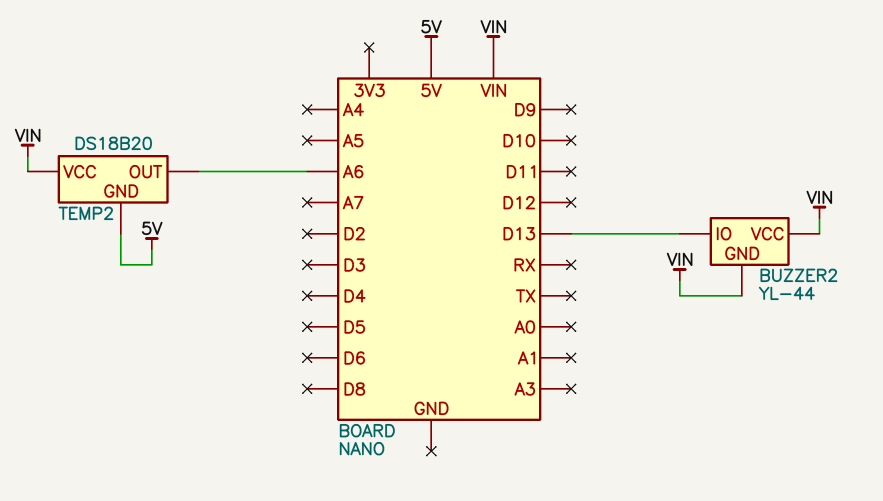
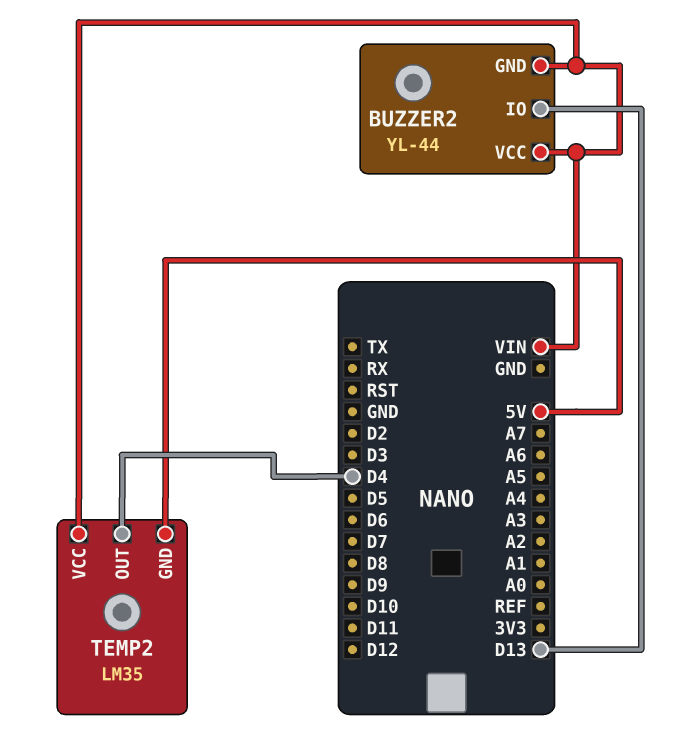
TEMP2: DS18B20 -> LM35
TEMP2 pin OUT: A6 -> D4

